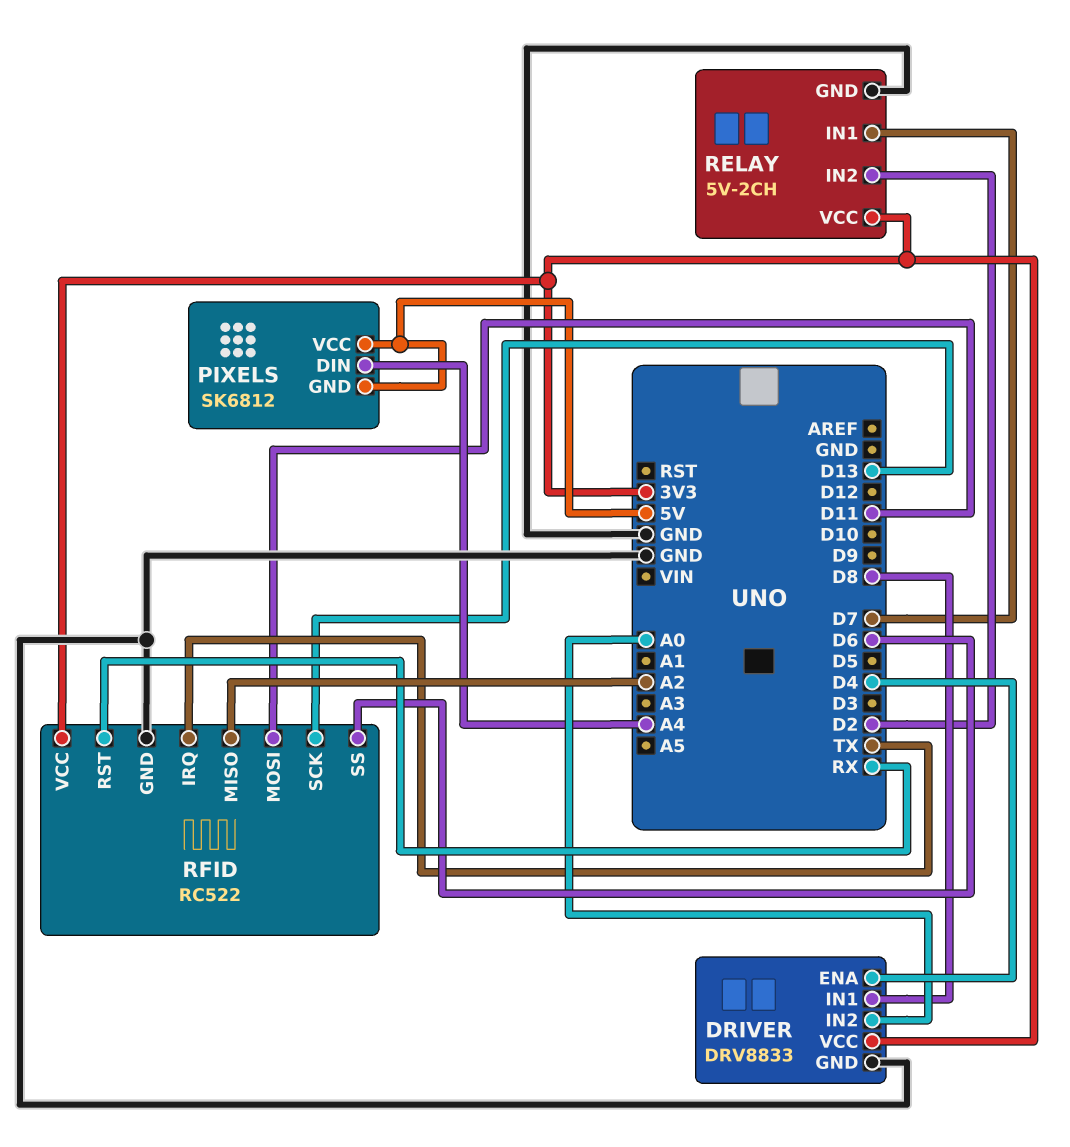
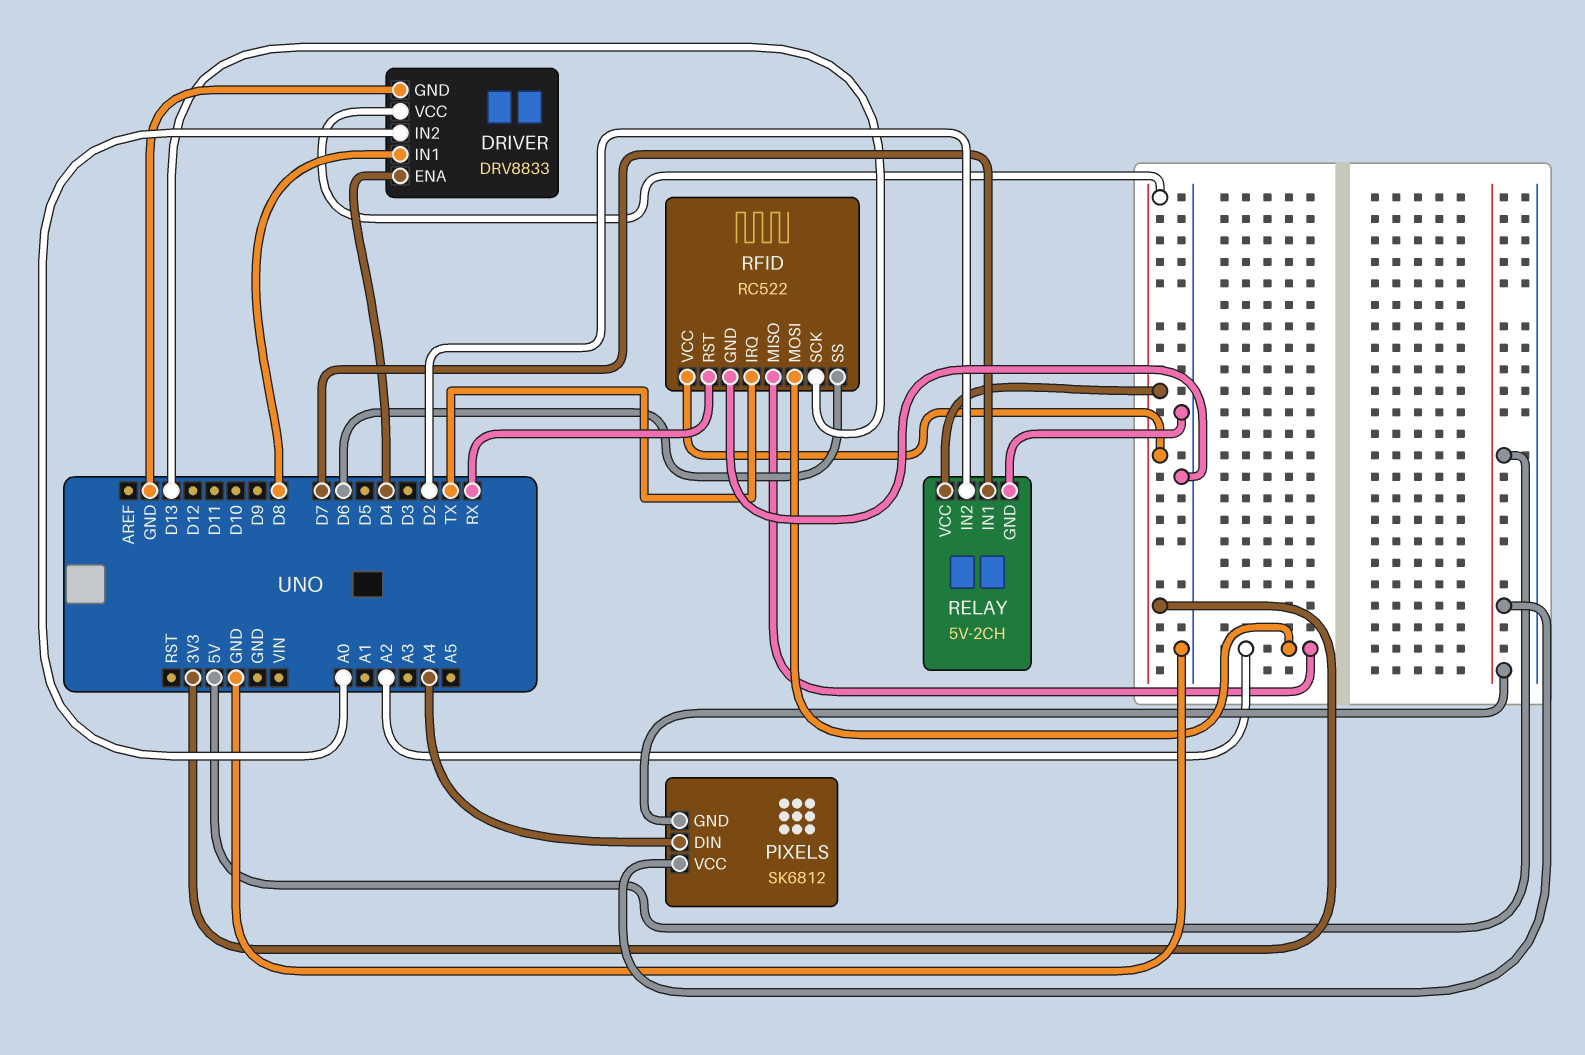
RFID pin MOSI: D11 -> A2

